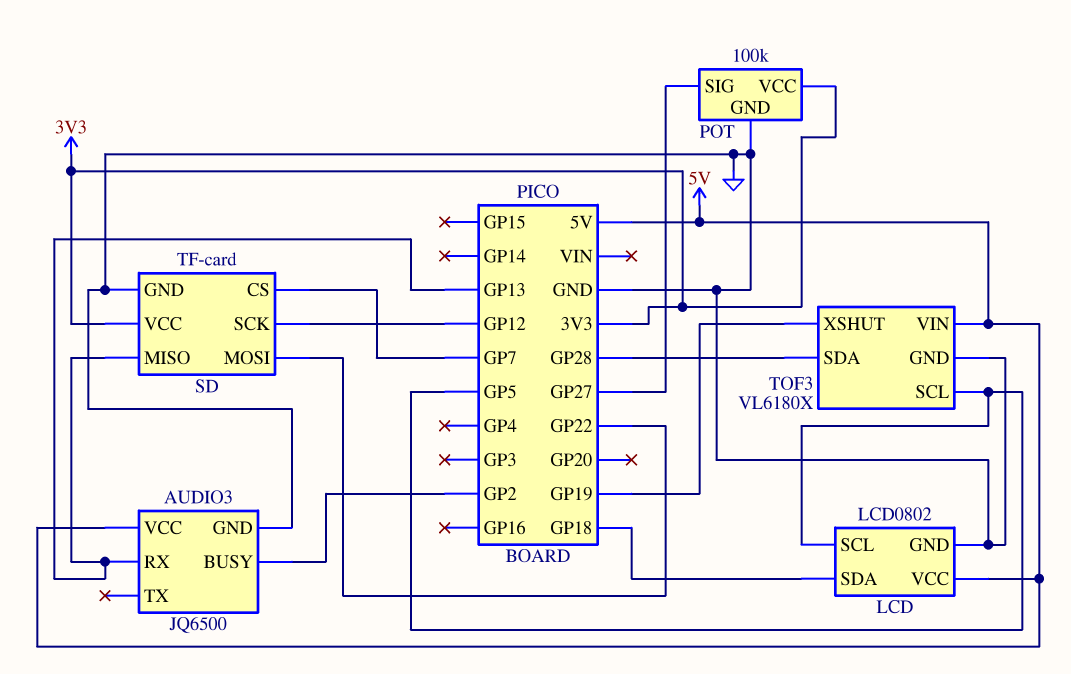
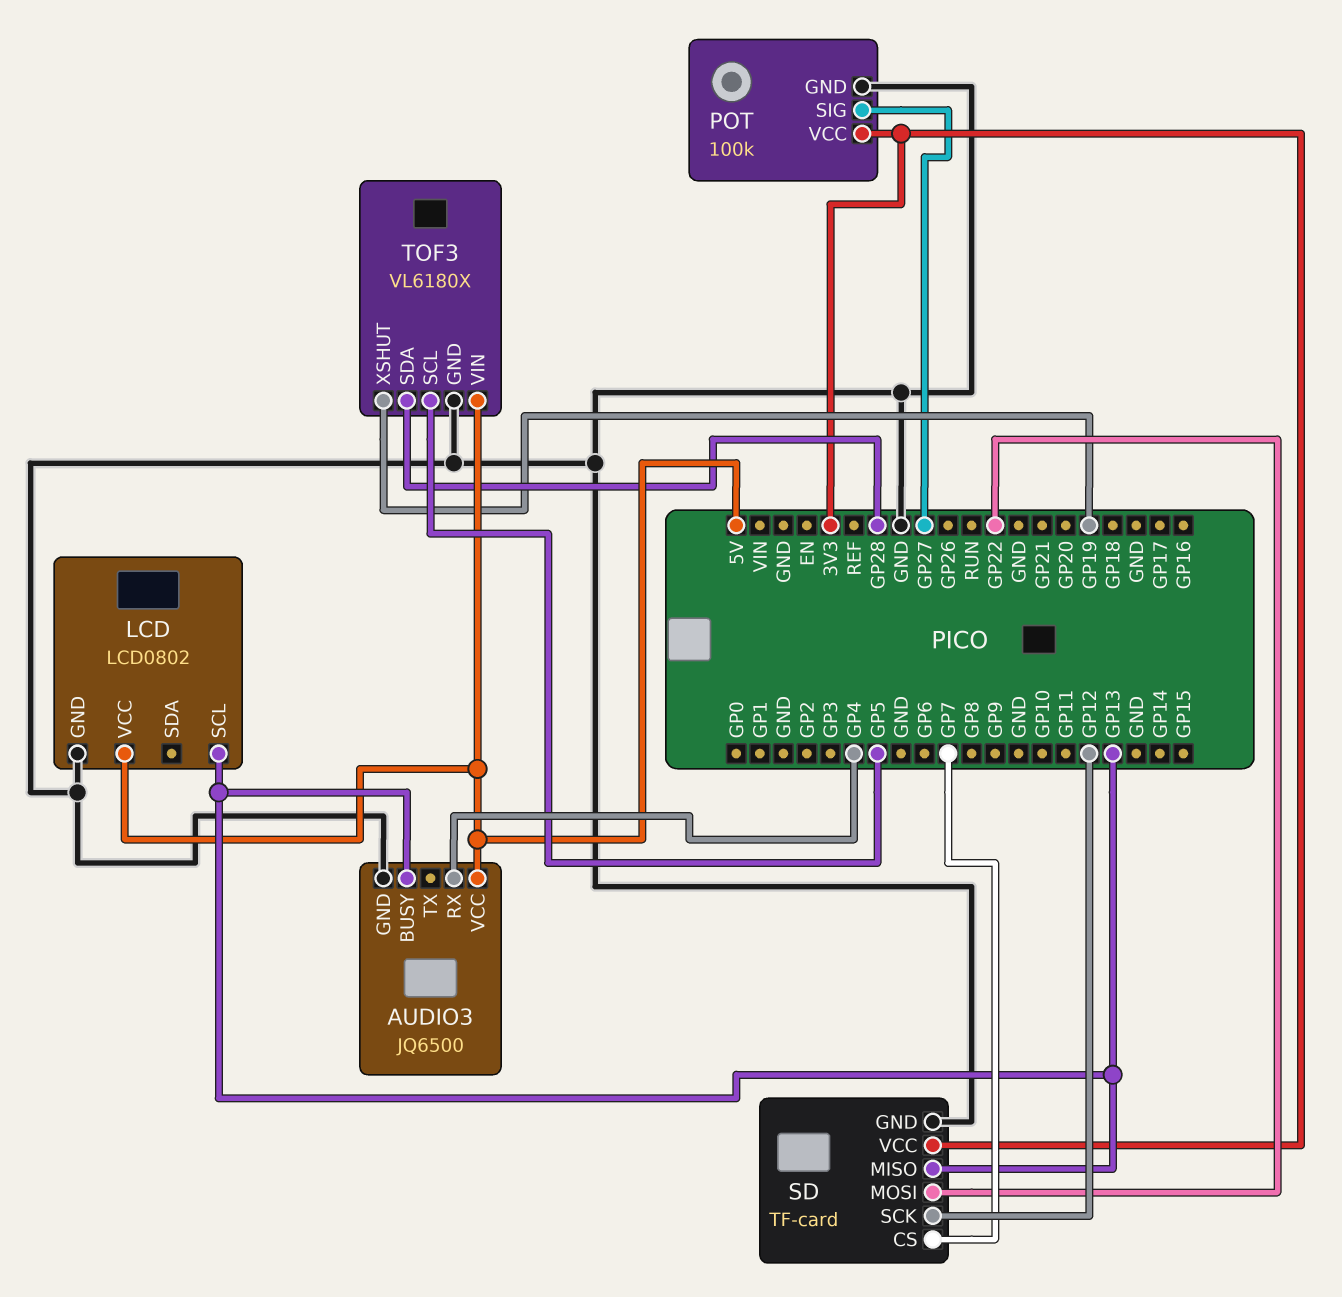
AUDIO3 pin BUSY: GP2 -> GP13
AUDIO3 pin RX: GP13 -> GP4
LCD pin SCL: GP5 -> GP13
LCD pin SDA: GP18 -> none

